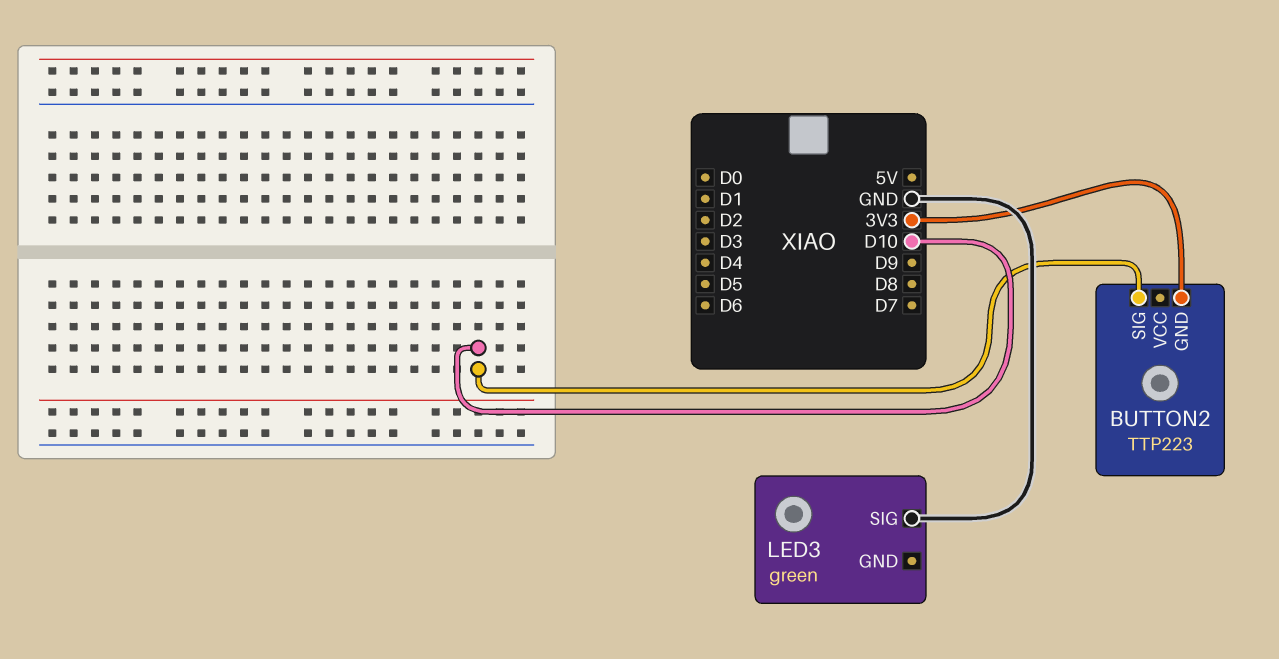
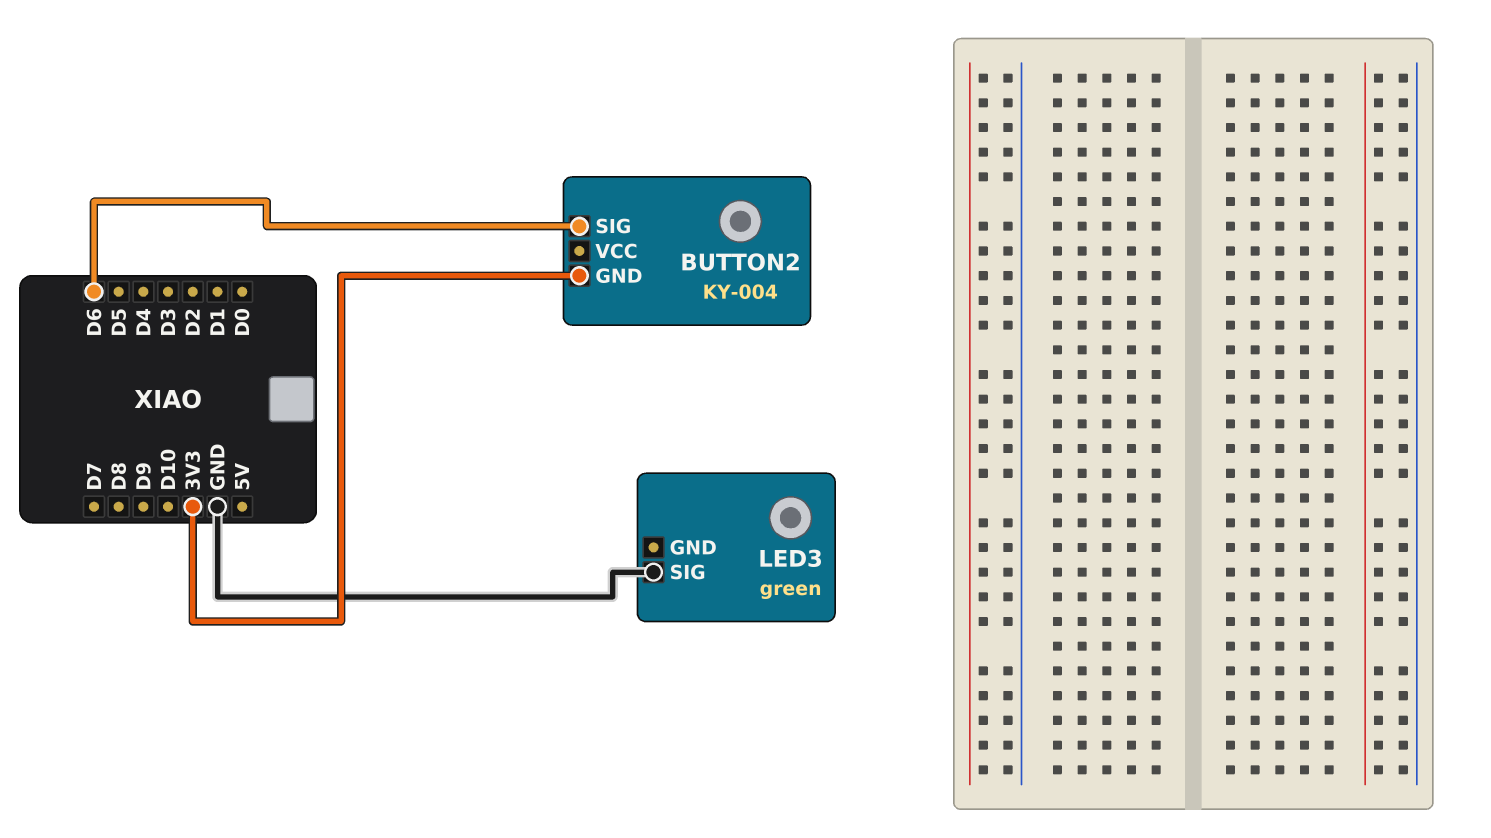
BUTTON2: TTP223 -> KY-004
BUTTON2 pin SIG: D10 -> D6

